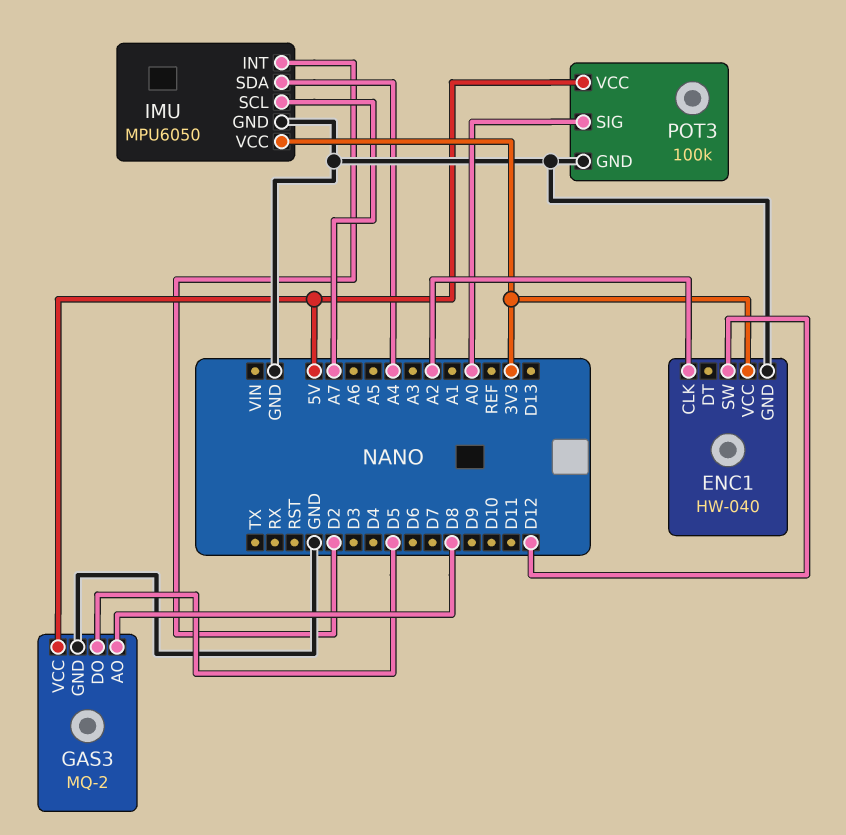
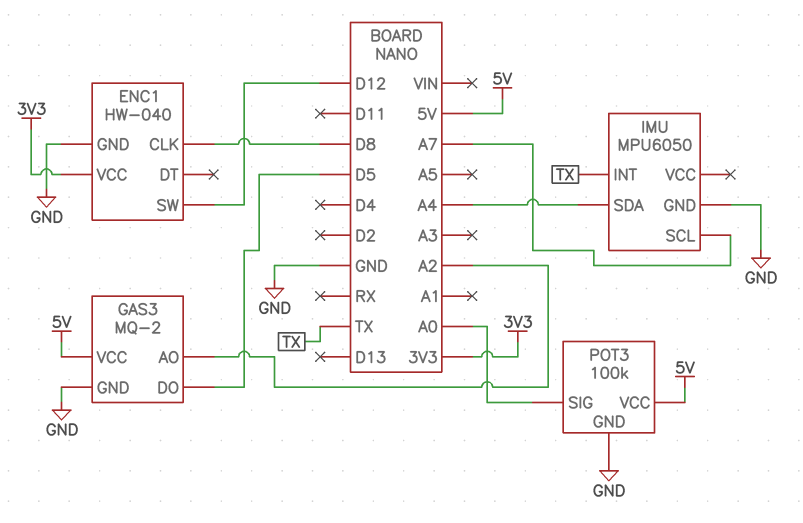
ENC1 pin CLK: A2 -> D8
GAS3 pin AO: D8 -> A2
IMU pin INT: D2 -> TX
IMU pin VCC: 3V3 -> none

